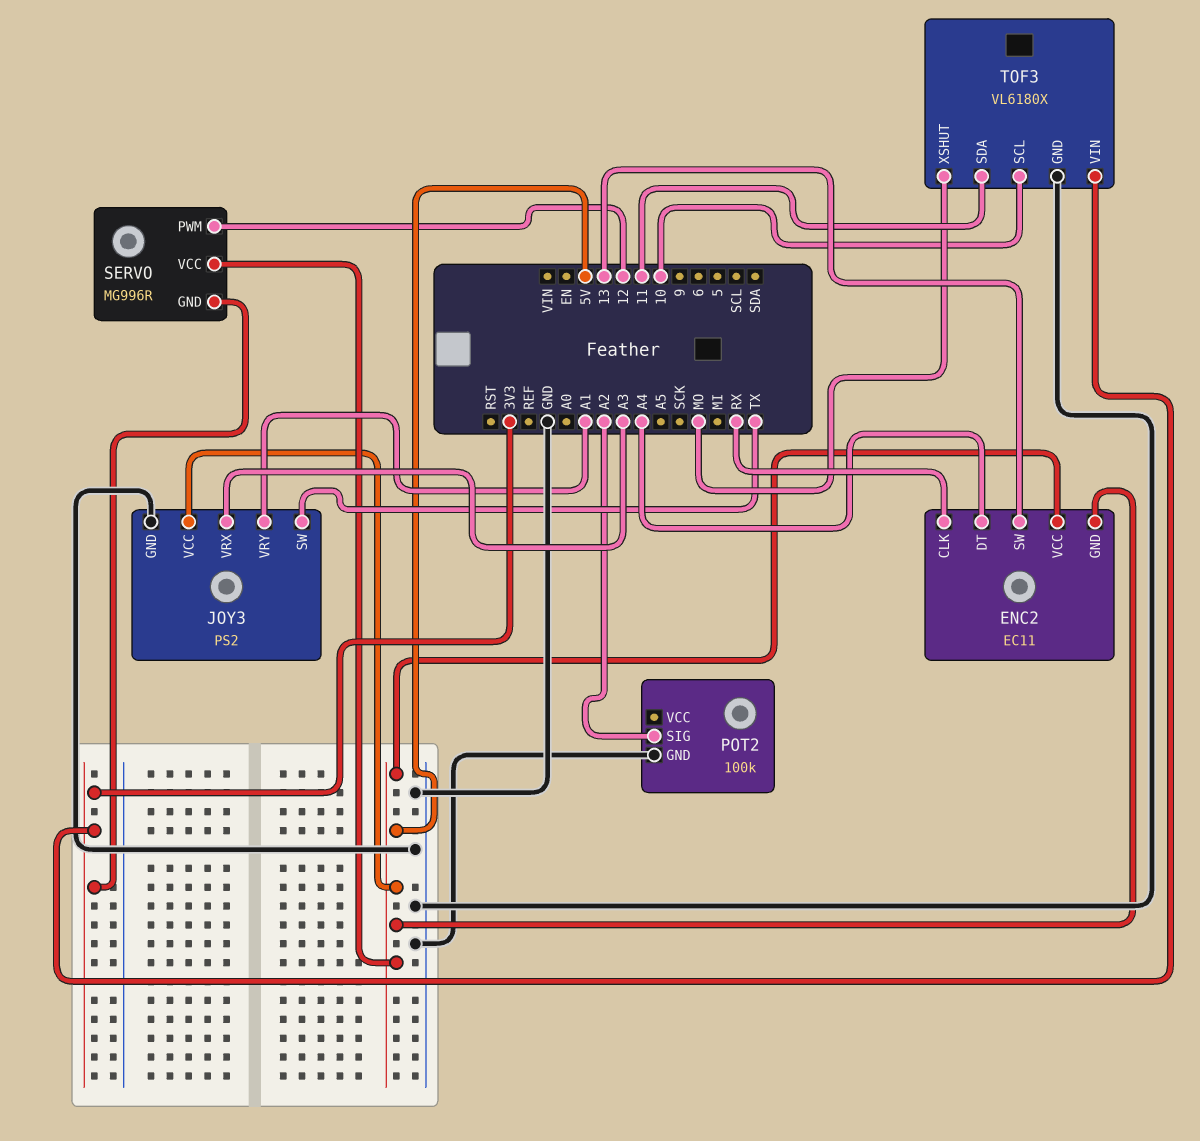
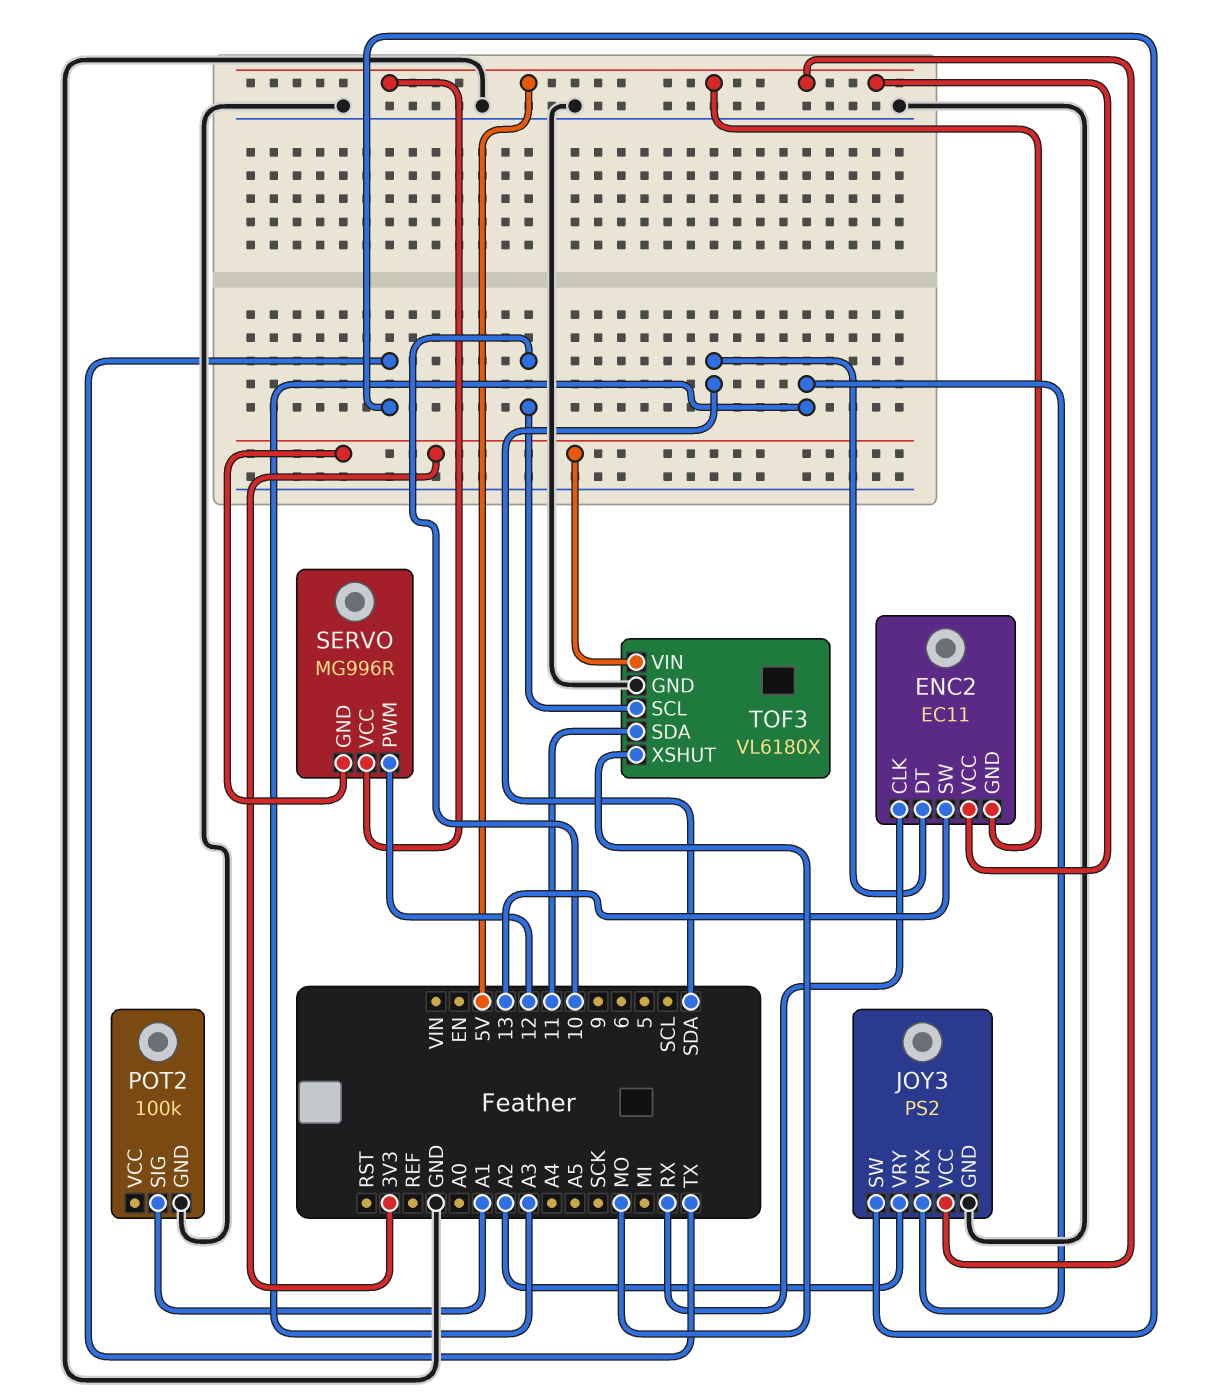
ENC2 pin DT: A4 -> SDA
JOY3 pin VRY: A1 -> A2
POT2 pin SIG: A2 -> A1

